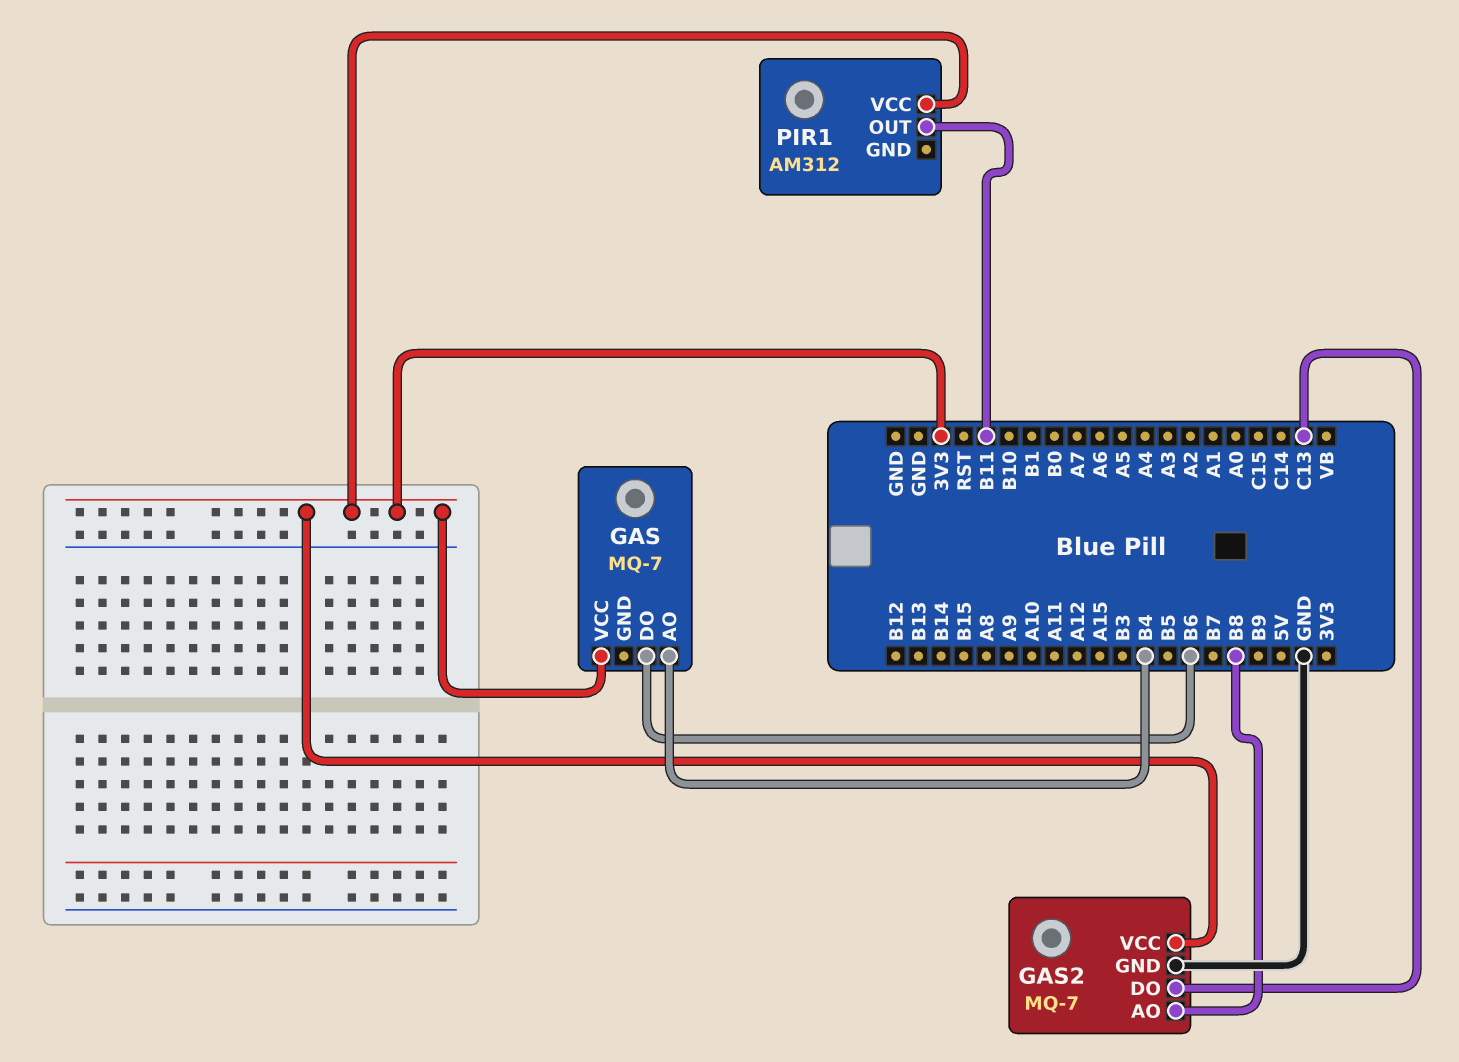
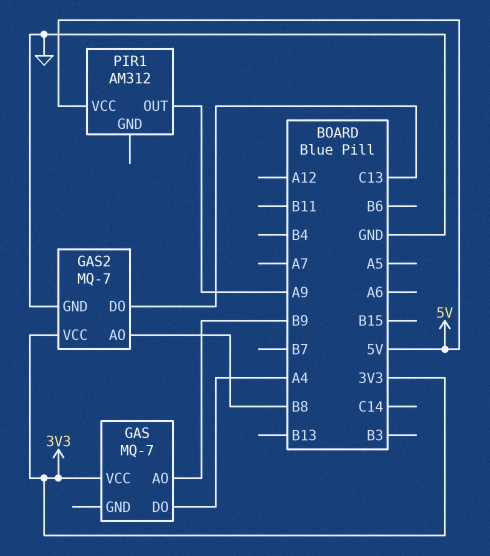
GAS pin AO: B4 -> B9
GAS pin DO: B6 -> A4
PIR1 pin OUT: B11 -> A9
PIR1 pin VCC: 3V3 -> 5V

